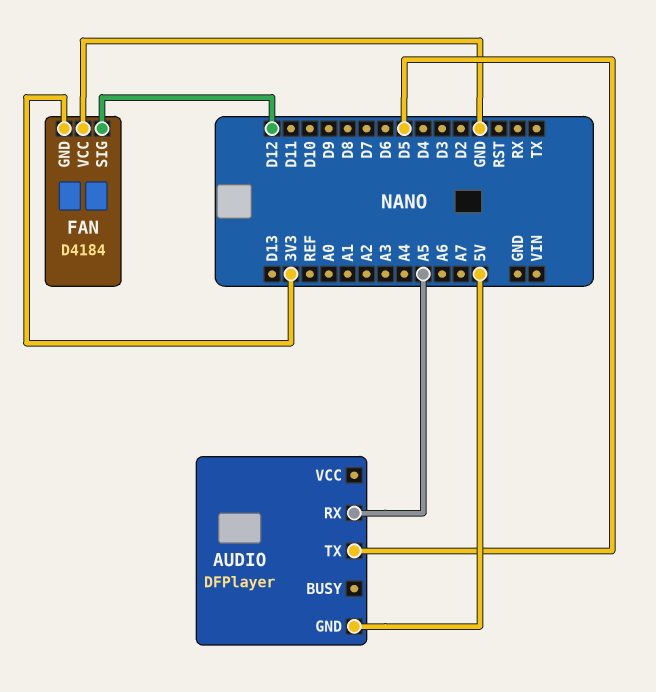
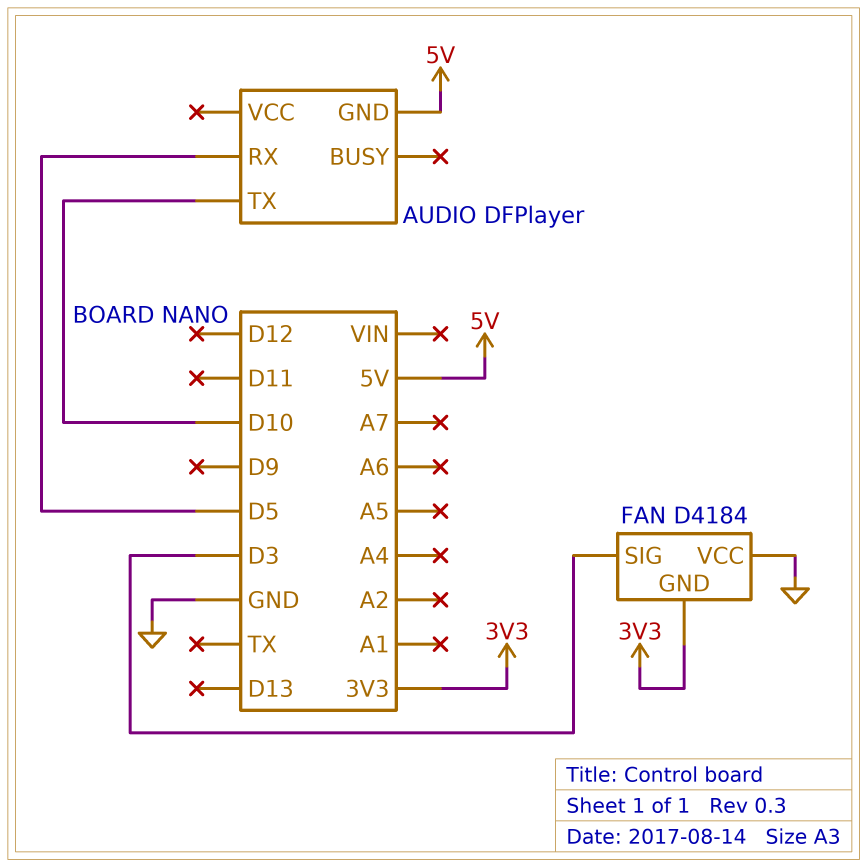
AUDIO pin RX: A5 -> D5
AUDIO pin TX: D5 -> D10
FAN pin SIG: D12 -> D3

